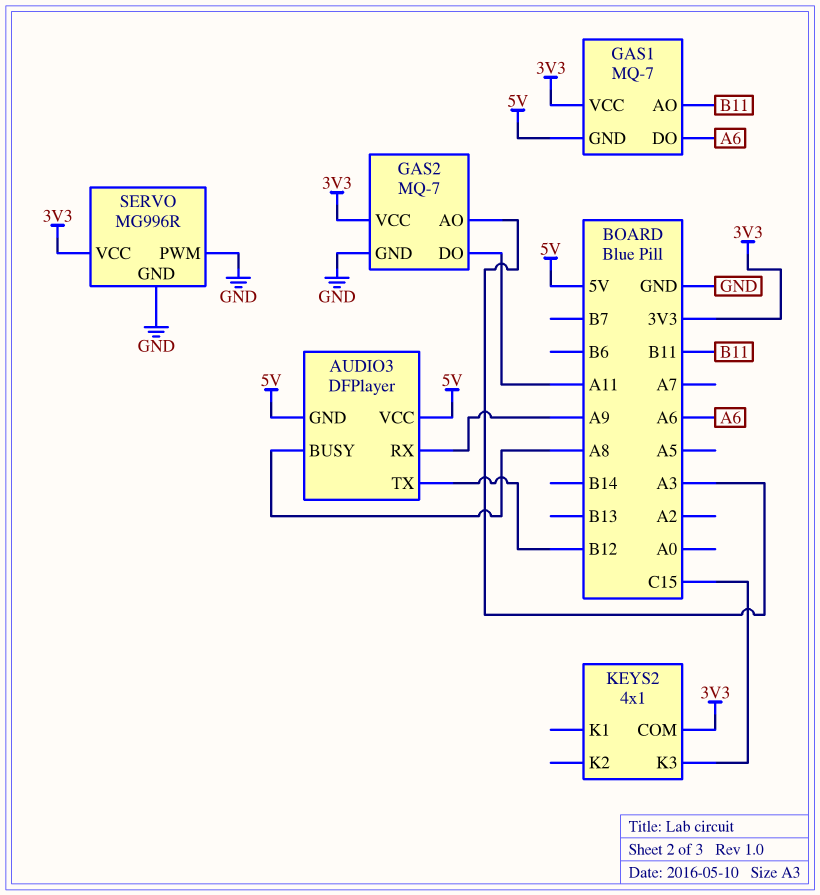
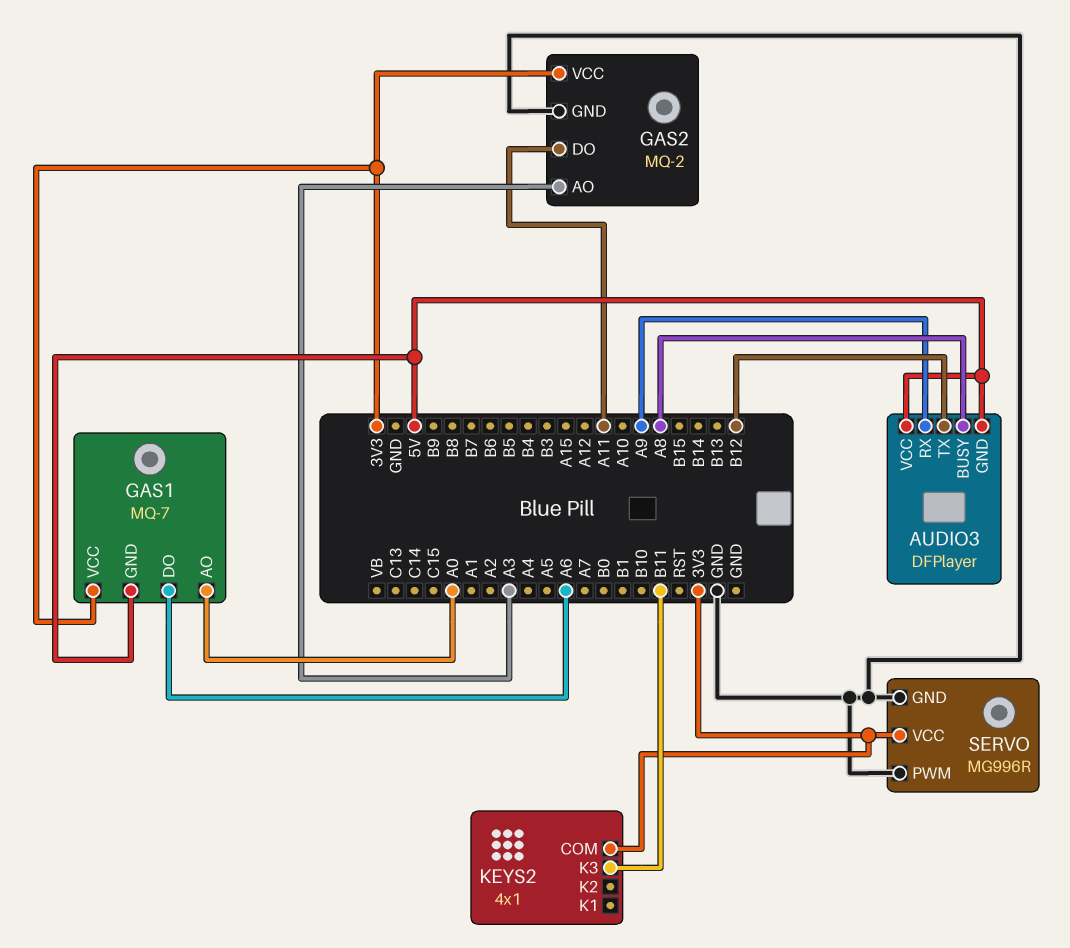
GAS1 pin AO: B11 -> A0
GAS2: MQ-7 -> MQ-2
KEYS2 pin K3: C15 -> B11

